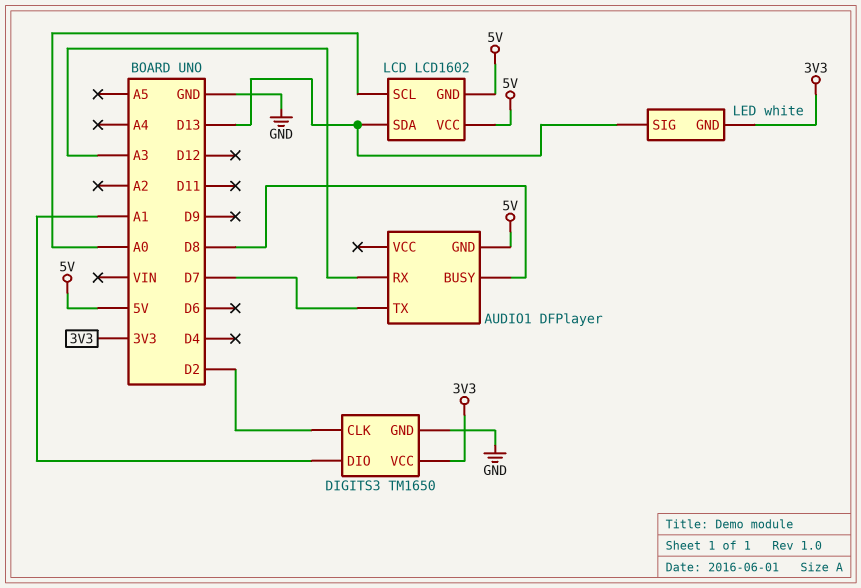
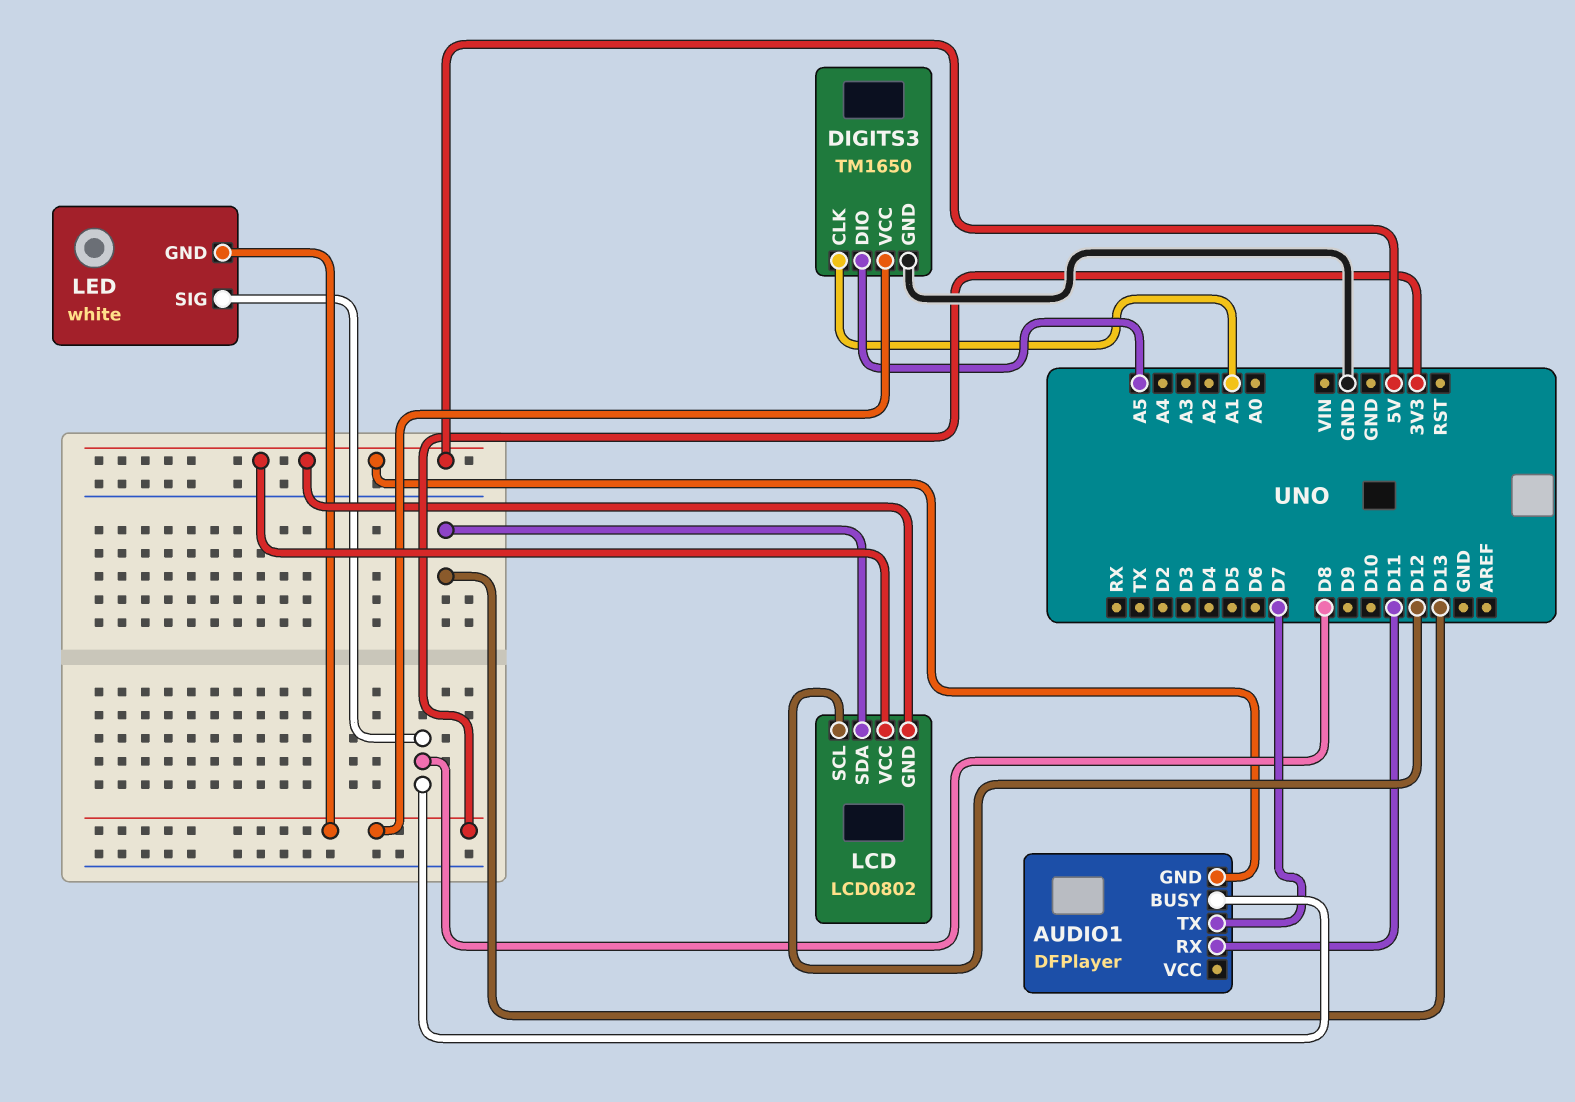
AUDIO1 pin RX: A3 -> D11
DIGITS3 pin CLK: D2 -> A1
DIGITS3 pin DIO: A1 -> A5
LCD: LCD1602 -> LCD0802
LCD pin SCL: A0 -> D12
LED pin SIG: D13 -> D8

